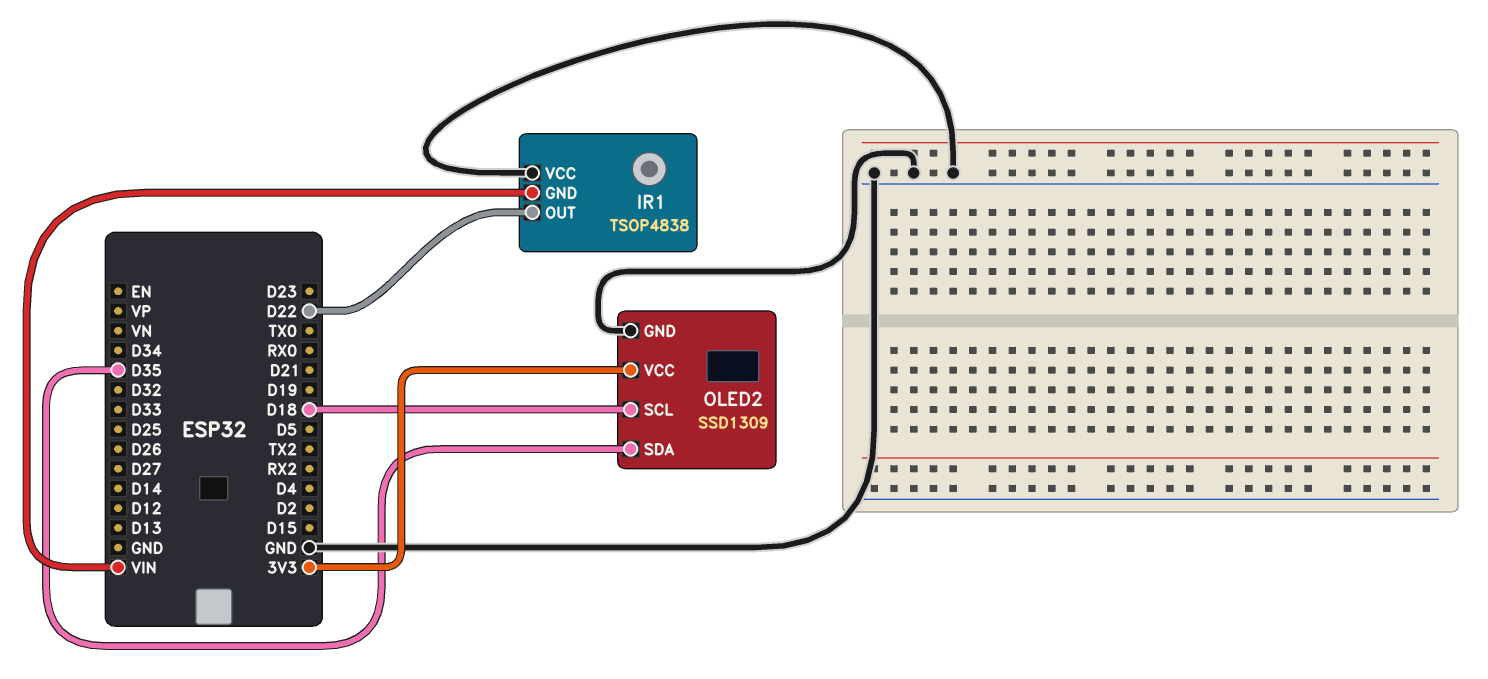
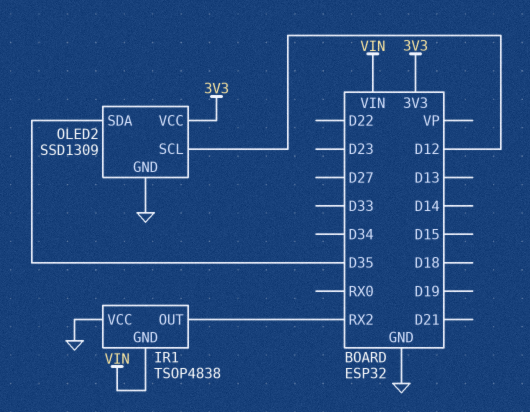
IR1 pin OUT: D22 -> RX2
OLED2 pin SCL: D18 -> D12

